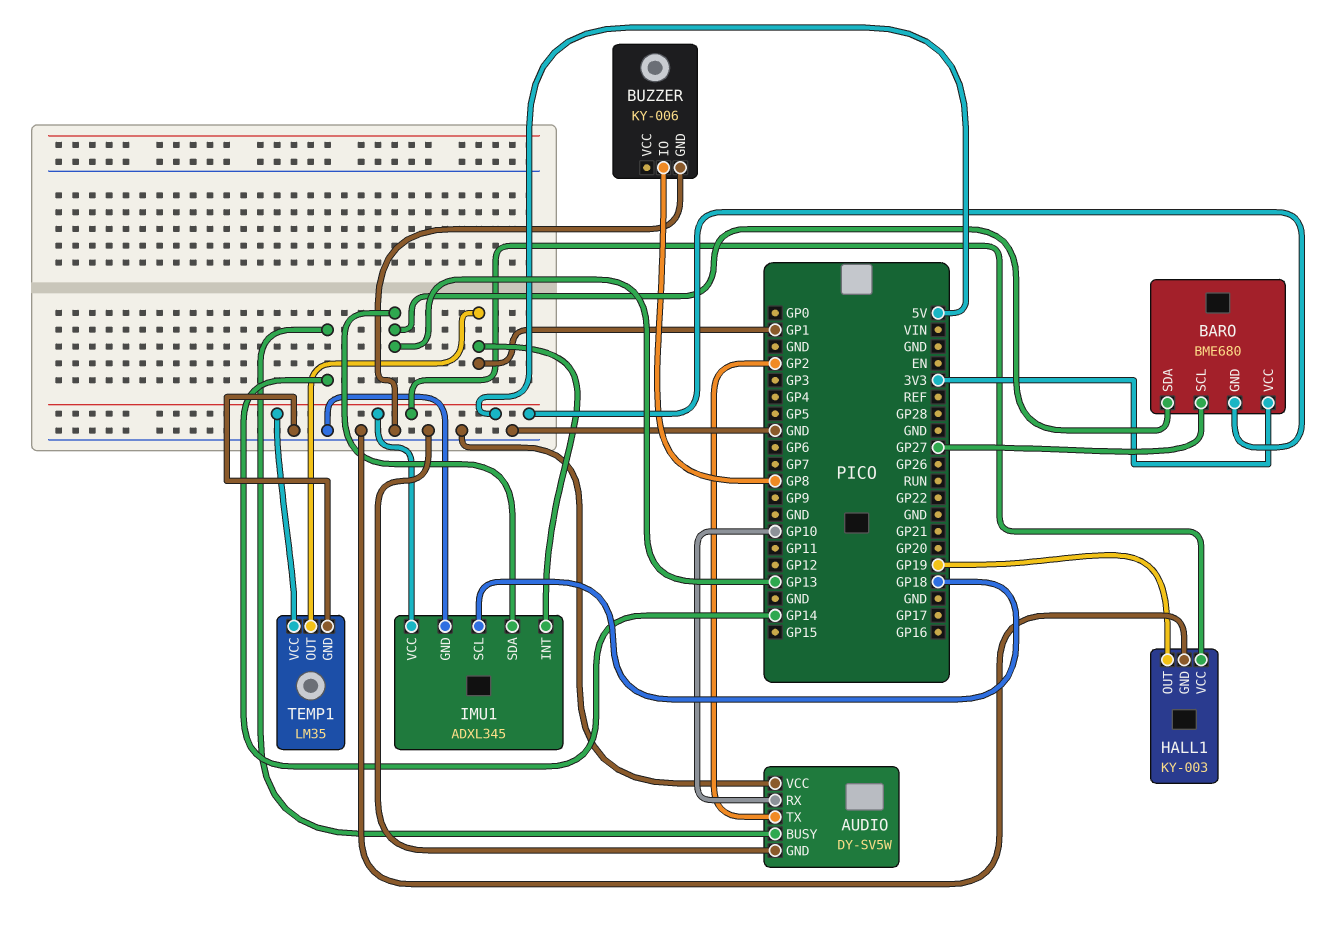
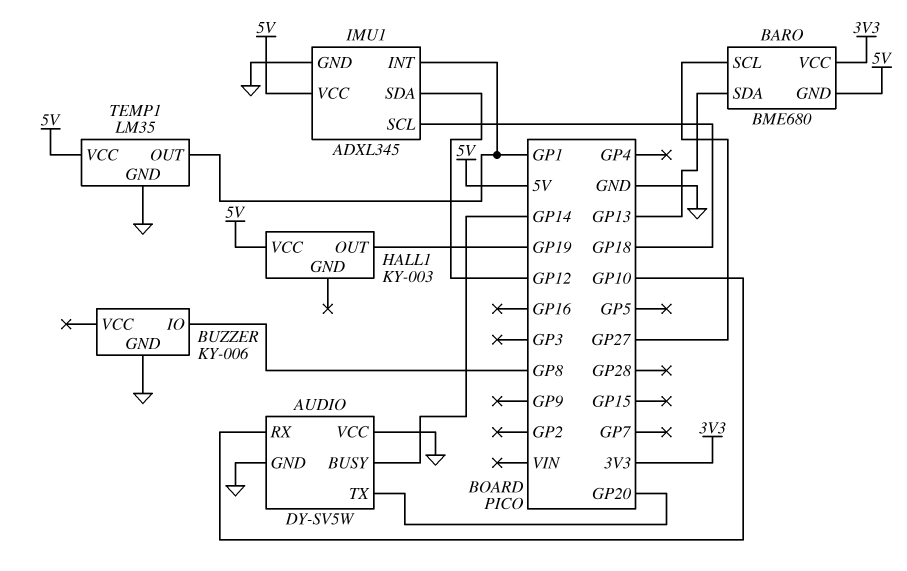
AUDIO pin TX: GP2 -> GP20
HALL1 pin GND: GND -> none
IMU1 pin SDA: GP13 -> GP12

